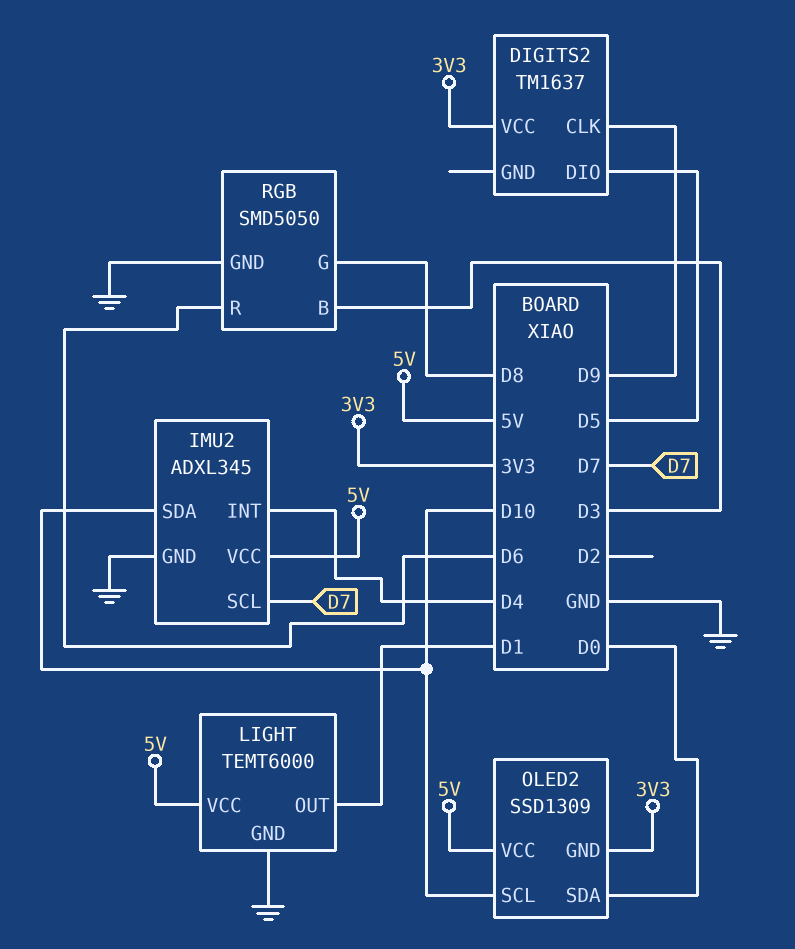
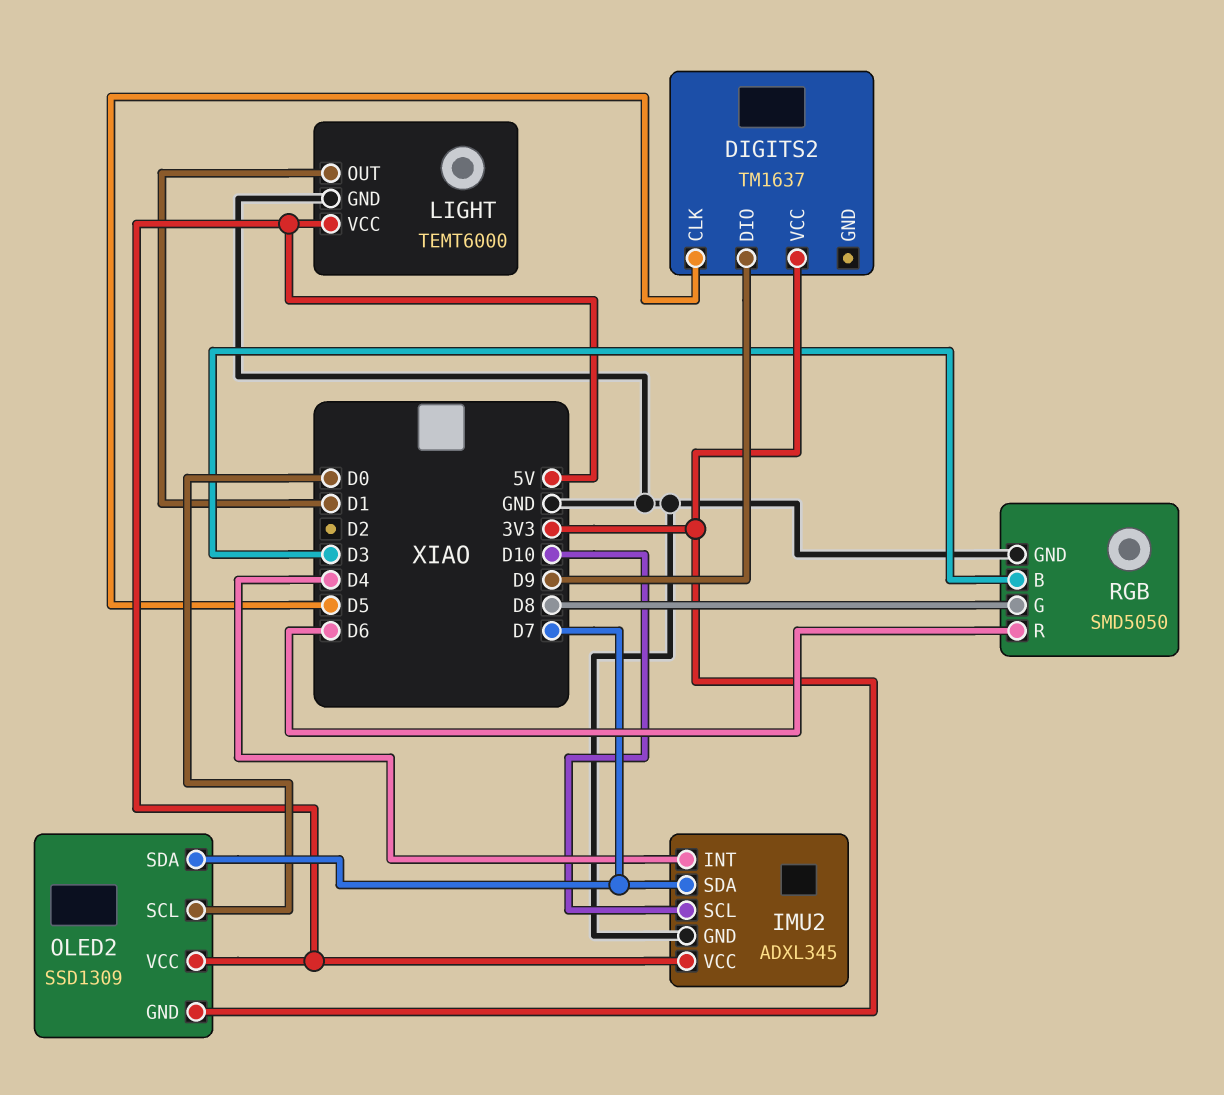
DIGITS2 pin CLK: D9 -> D5
DIGITS2 pin DIO: D5 -> D9
IMU2 pin SCL: D7 -> D10
IMU2 pin SDA: D10 -> D7
OLED2 pin SCL: D10 -> D0
OLED2 pin SDA: D0 -> D7

